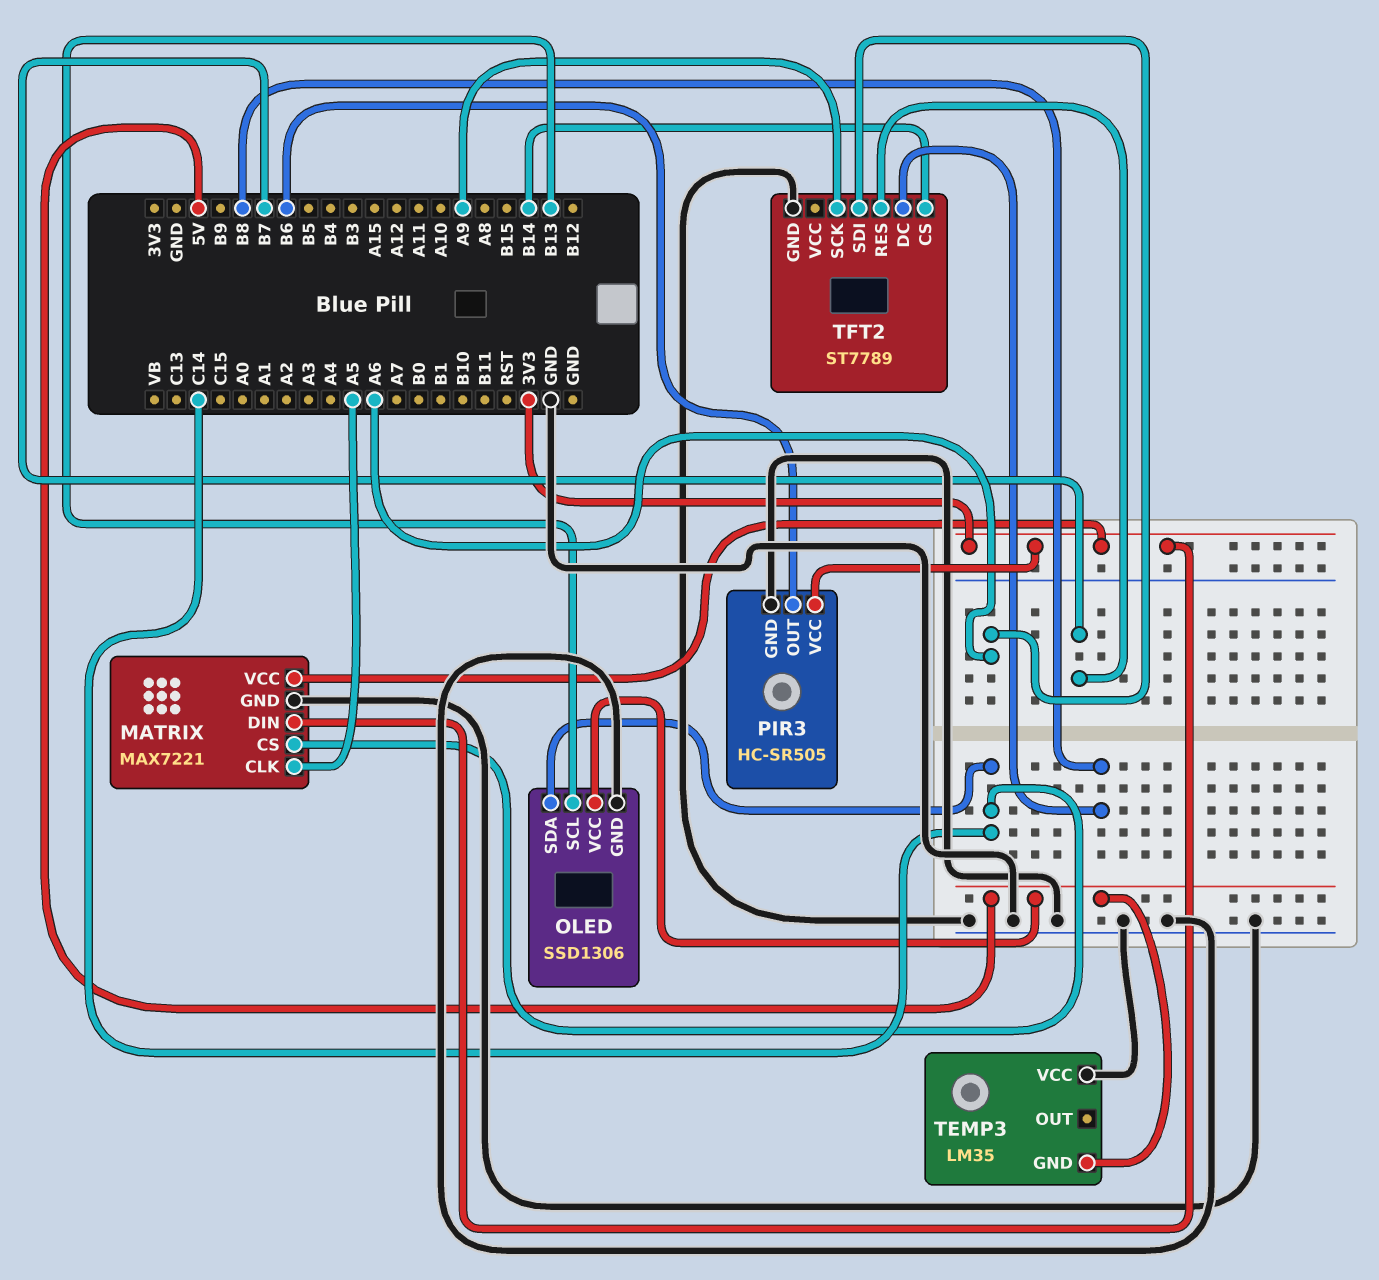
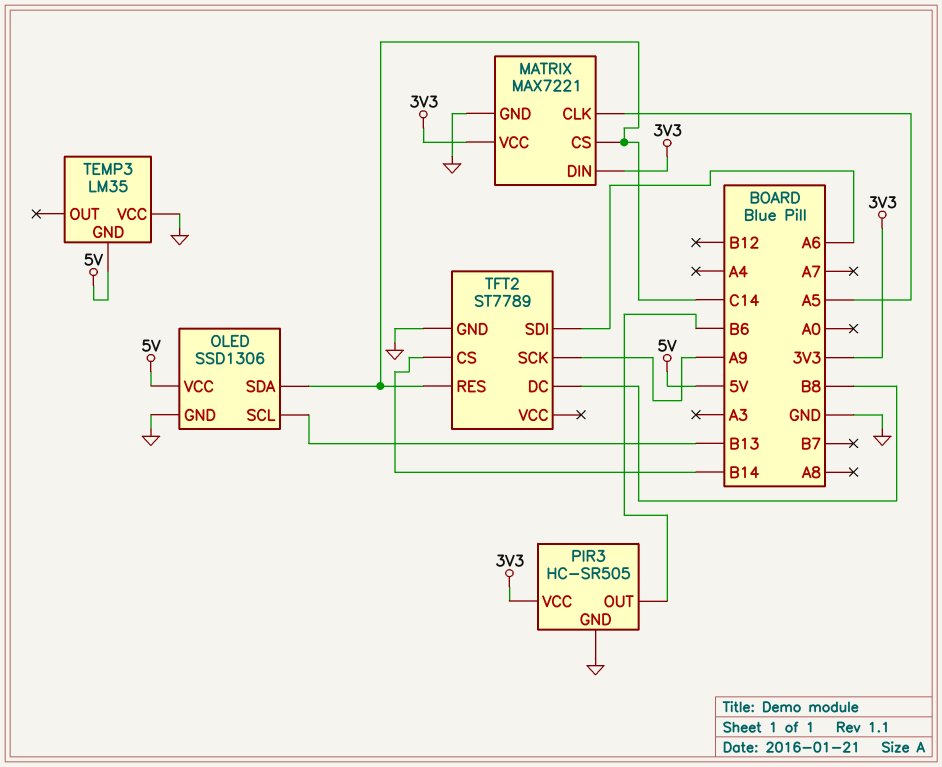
TFT2 pin RES: B7 -> C14

